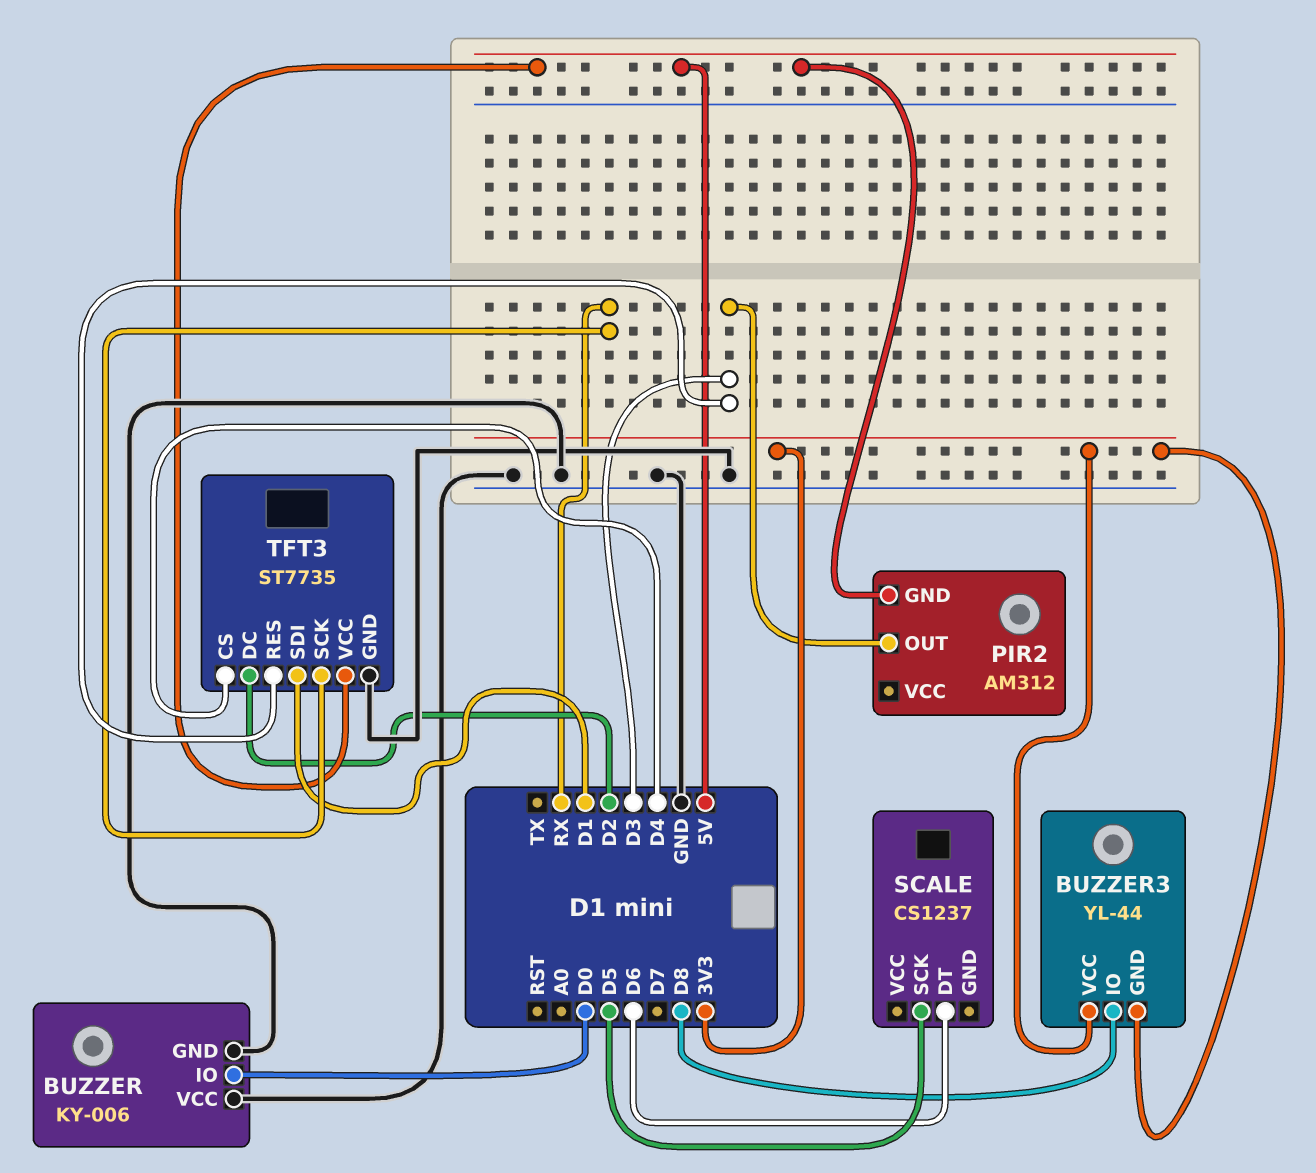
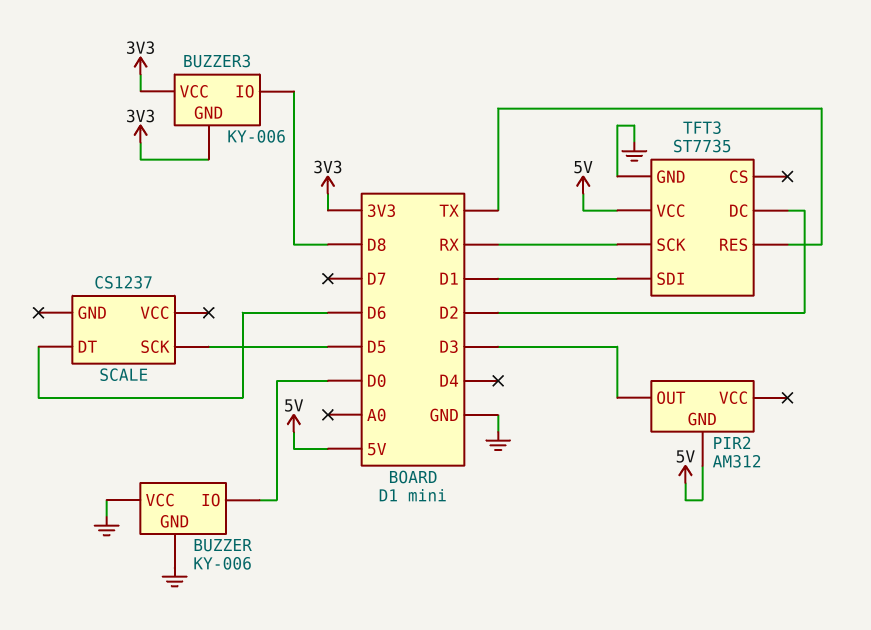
BUZZER3: YL-44 -> KY-006
TFT3 pin CS: D4 -> none
TFT3 pin RES: D3 -> TX

